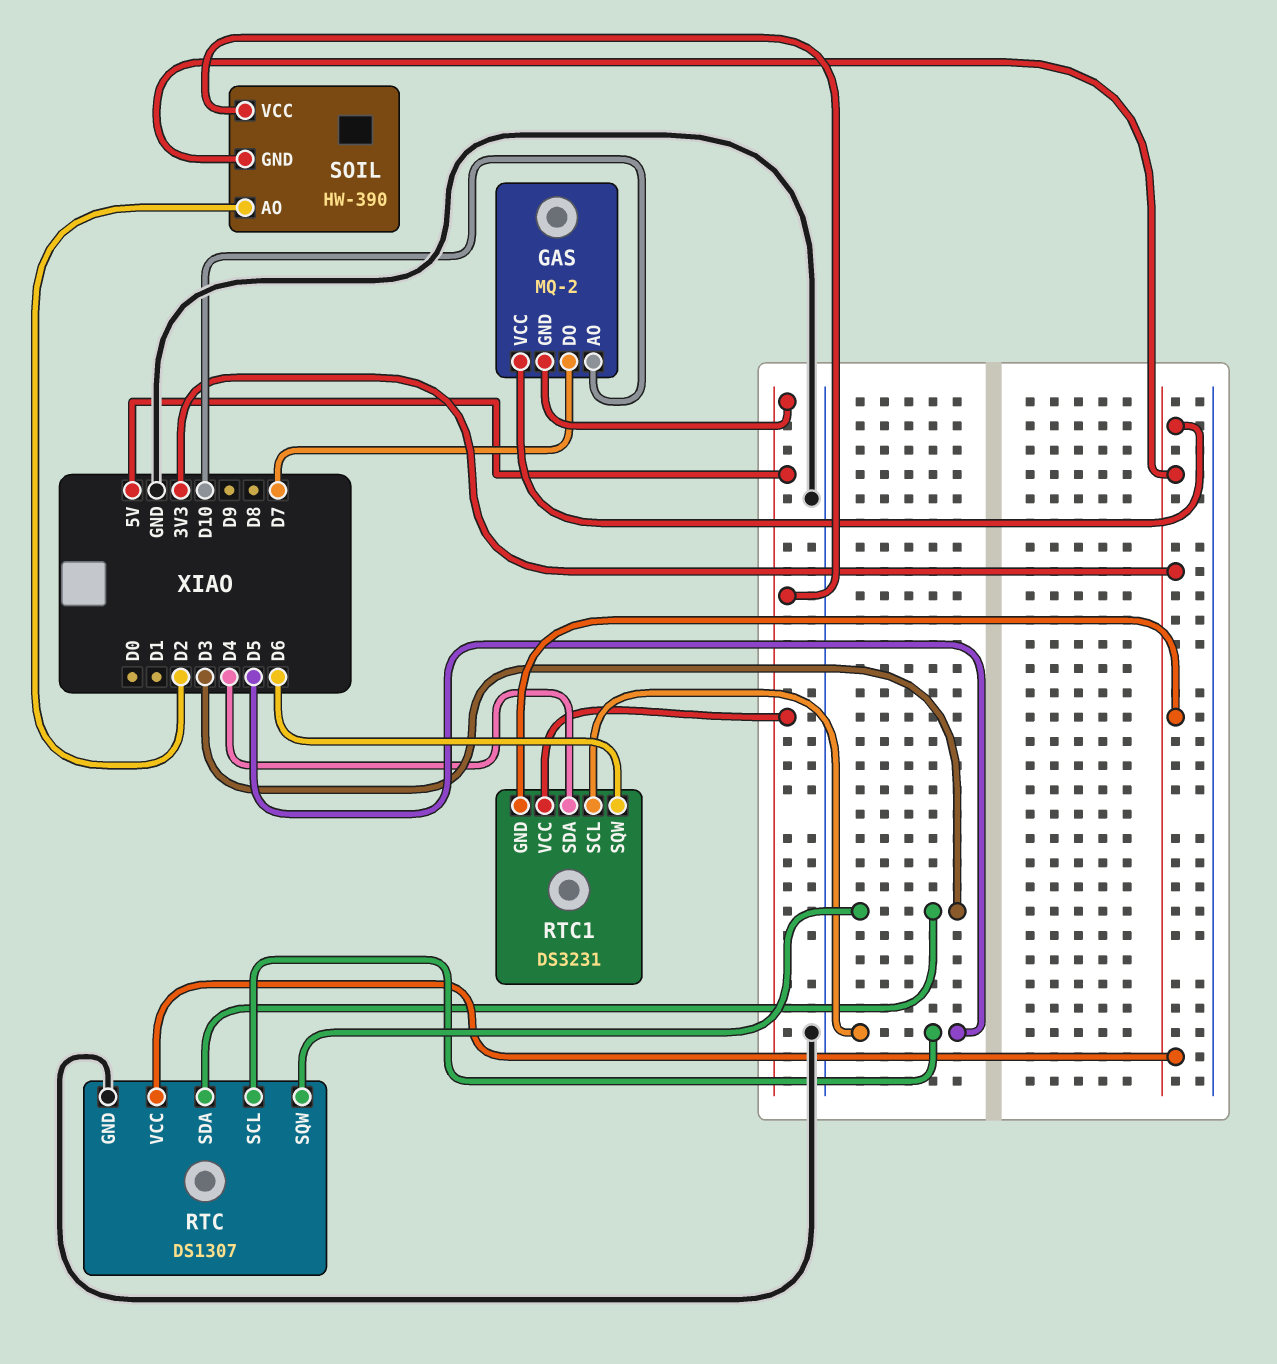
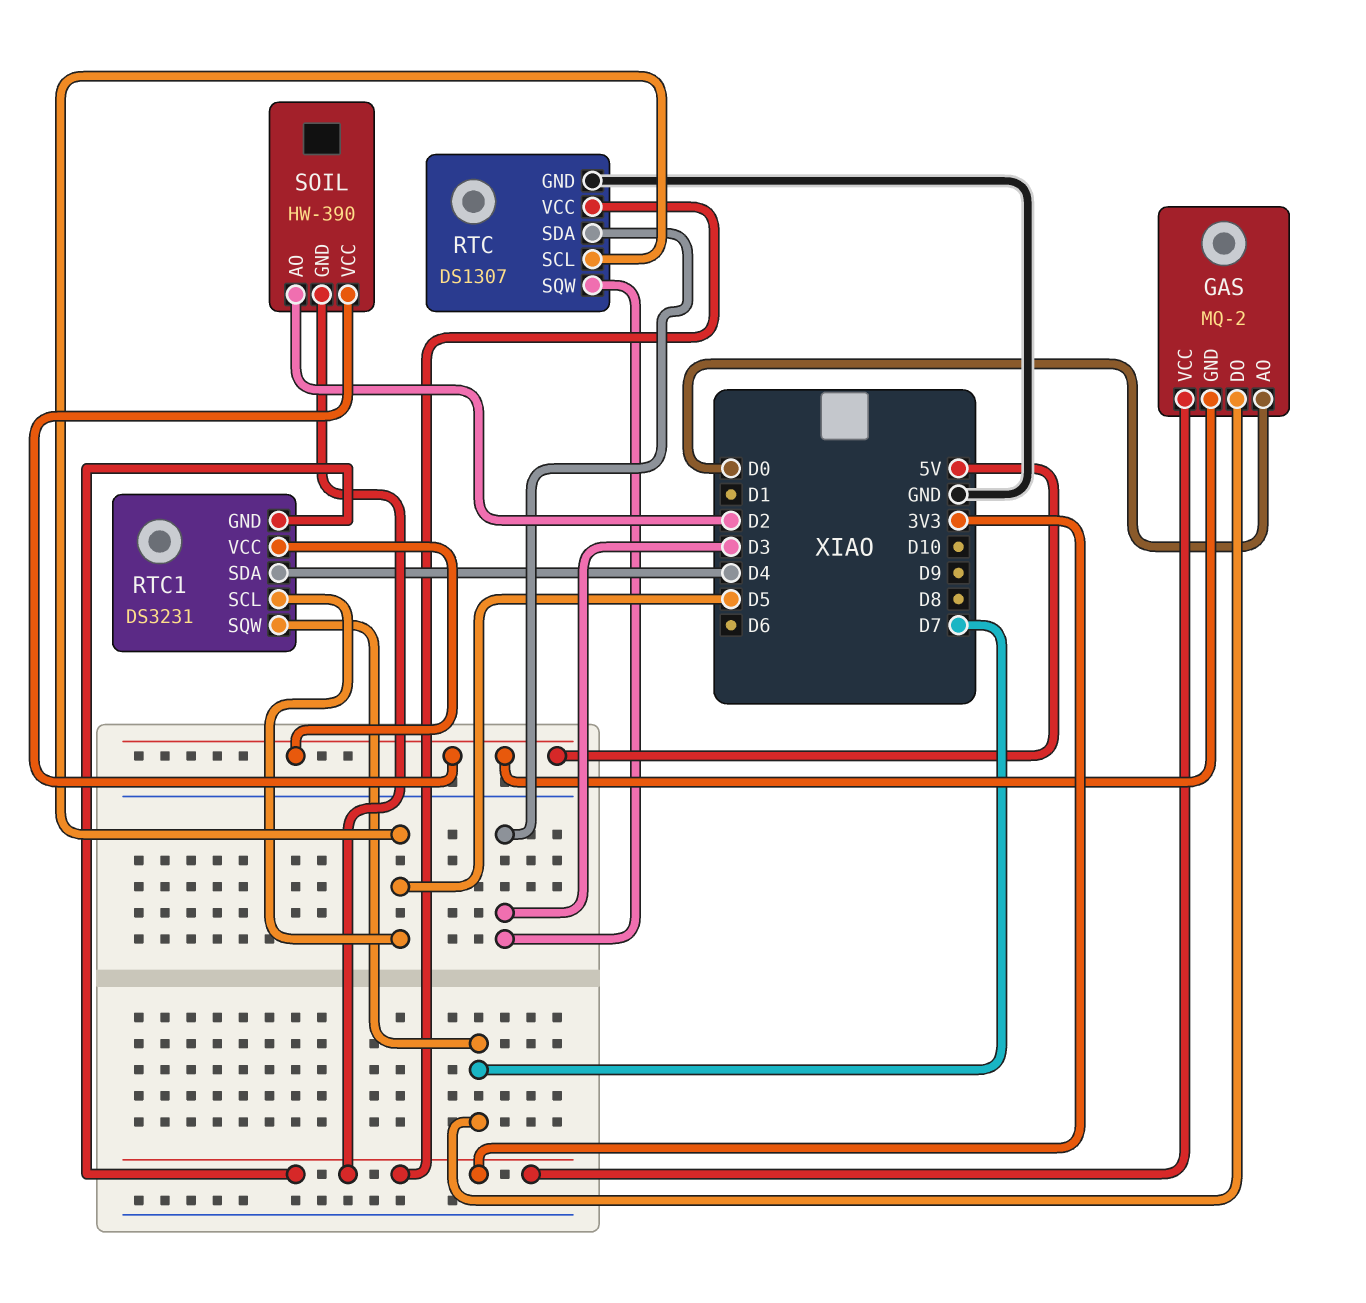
GAS pin AO: D10 -> D0
RTC1 pin SQW: D6 -> D7

